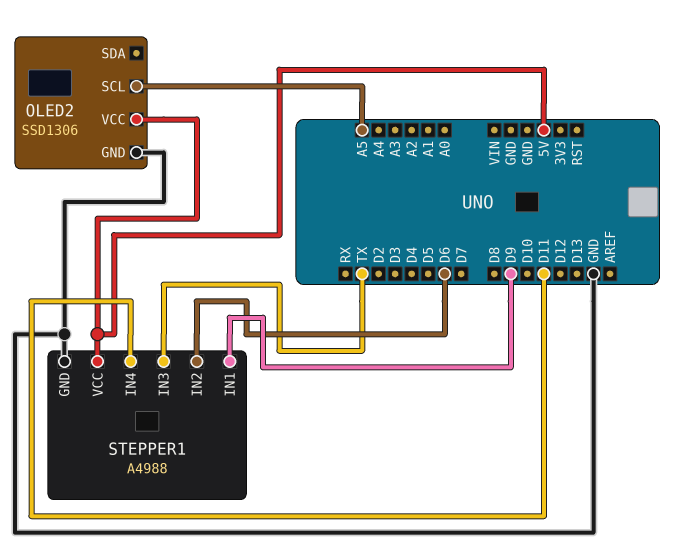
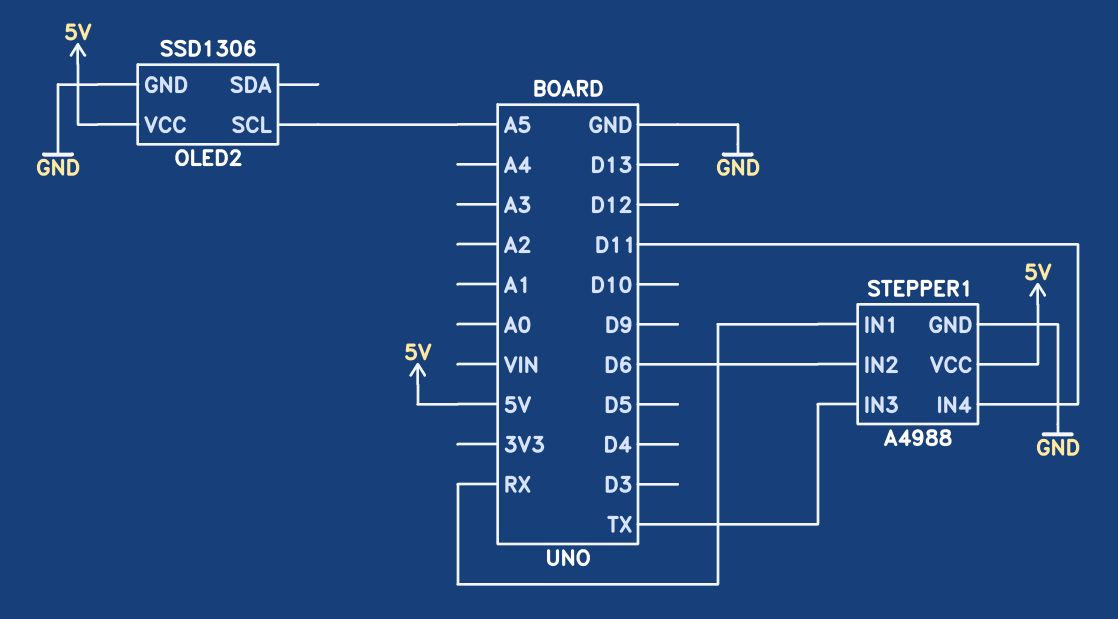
STEPPER1 pin IN1: D9 -> RX

